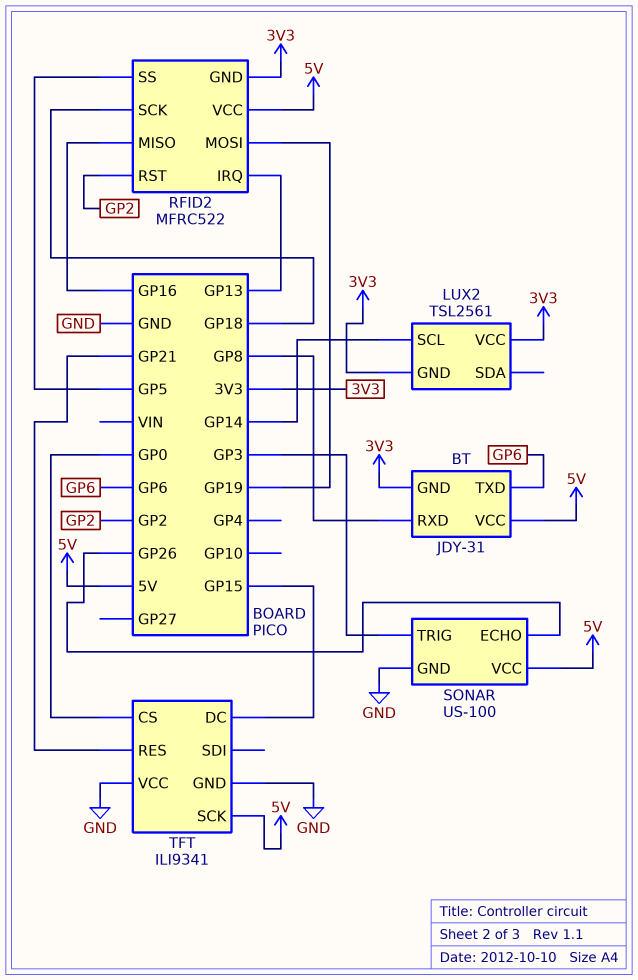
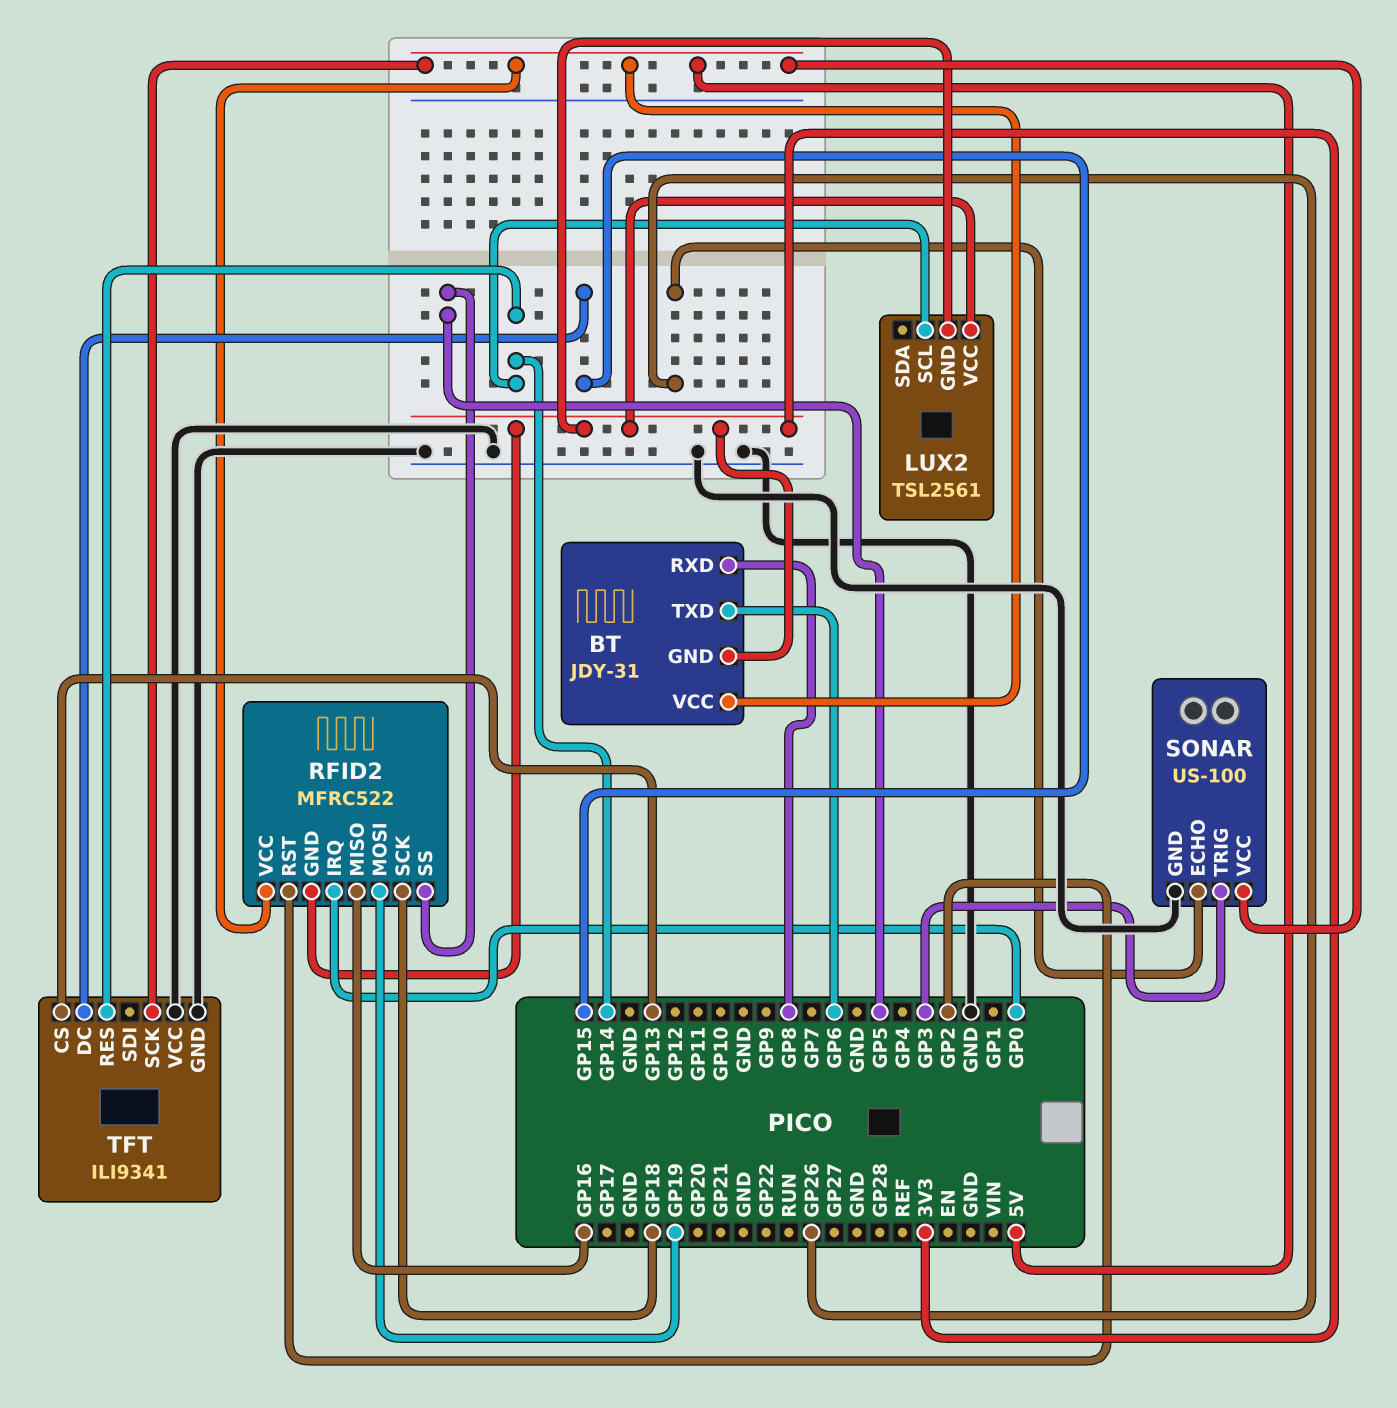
RFID2 pin IRQ: GP13 -> GP0
TFT pin CS: GP0 -> GP13
TFT pin RES: GP21 -> GP14

